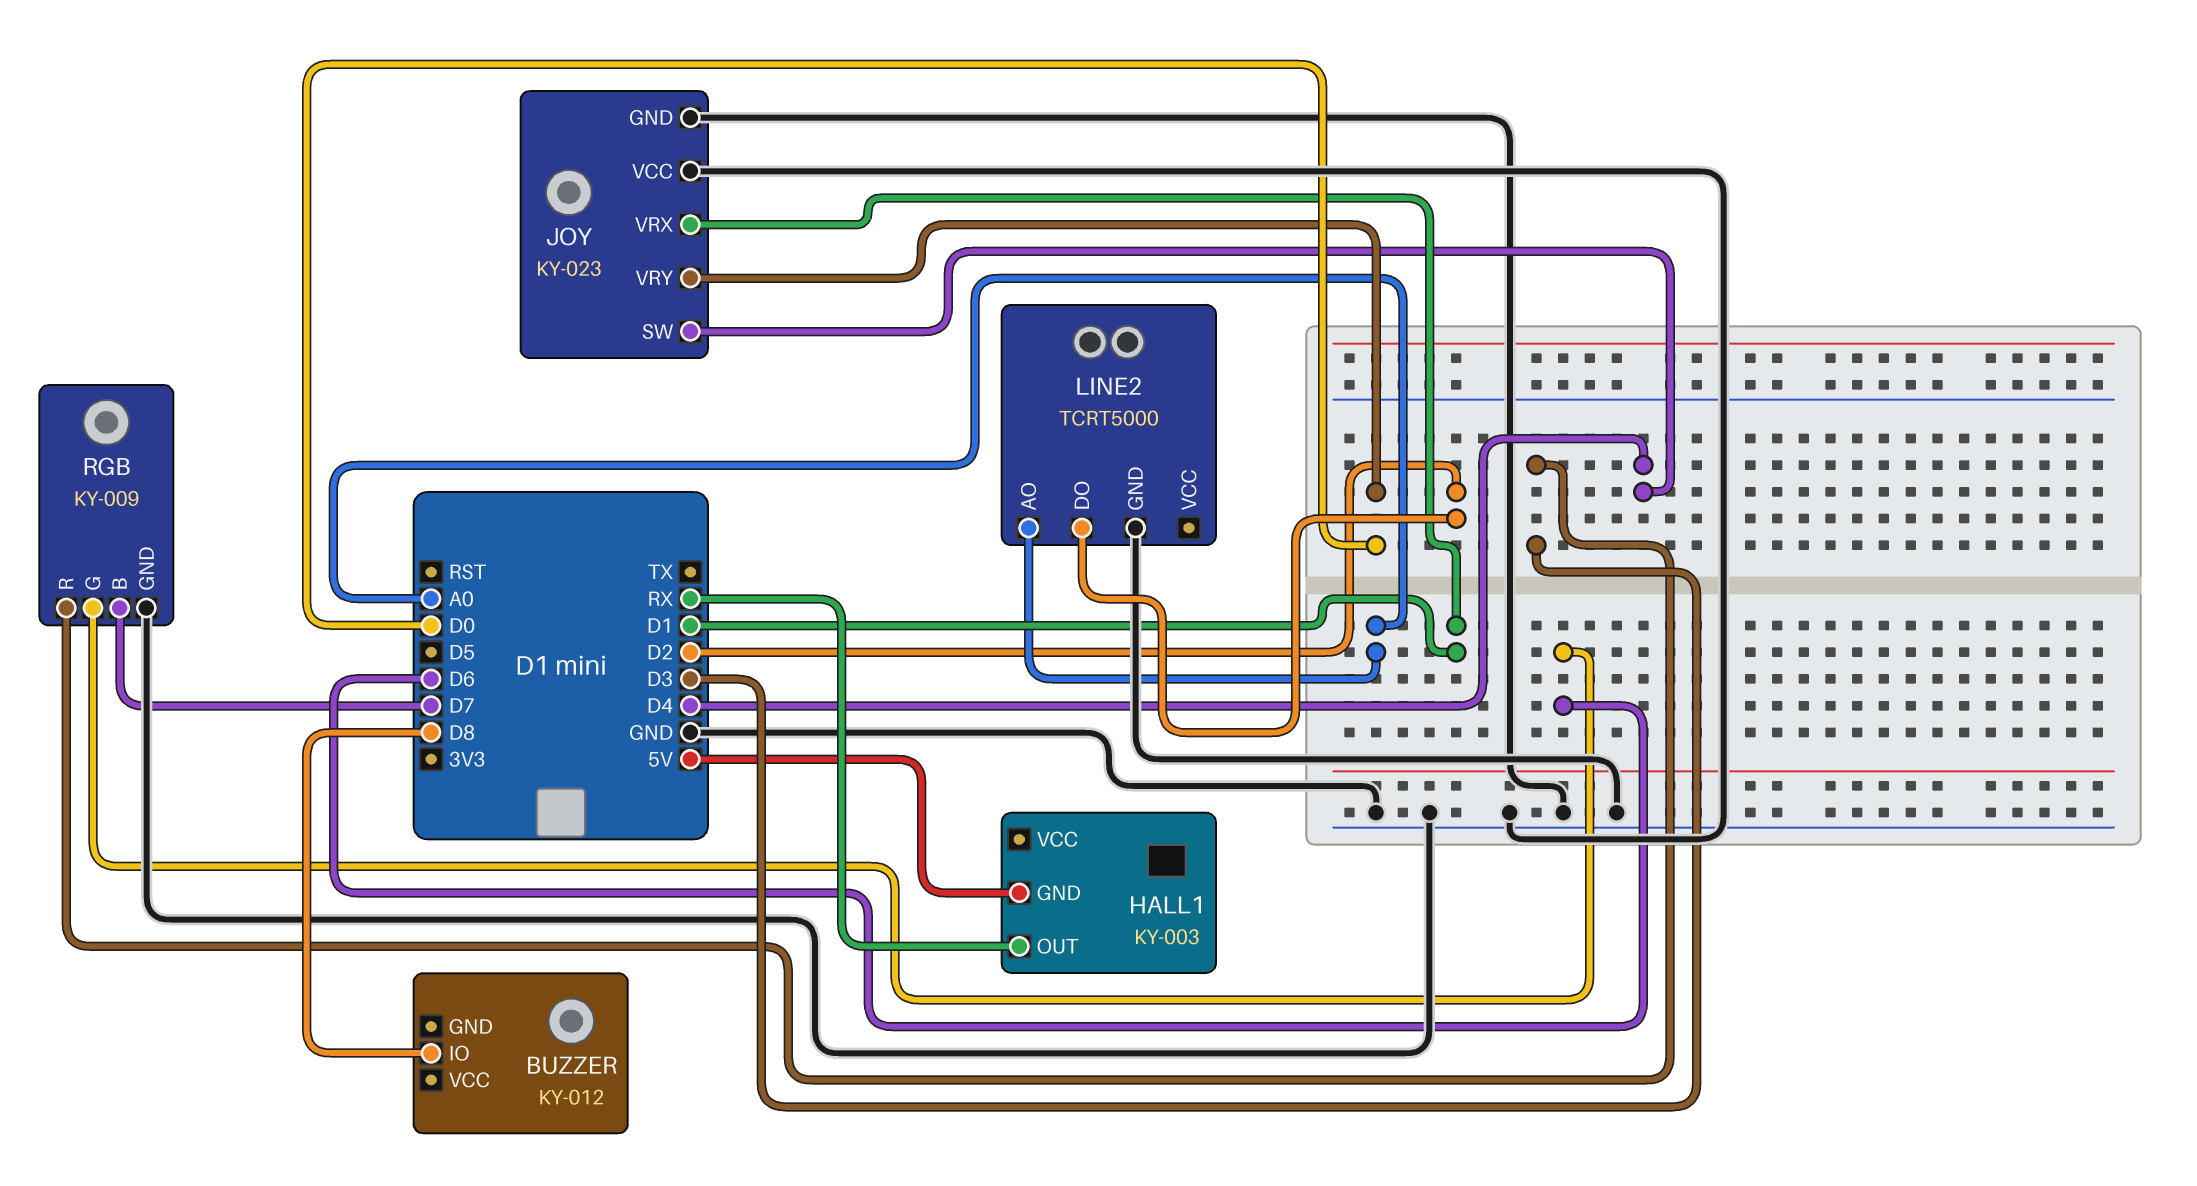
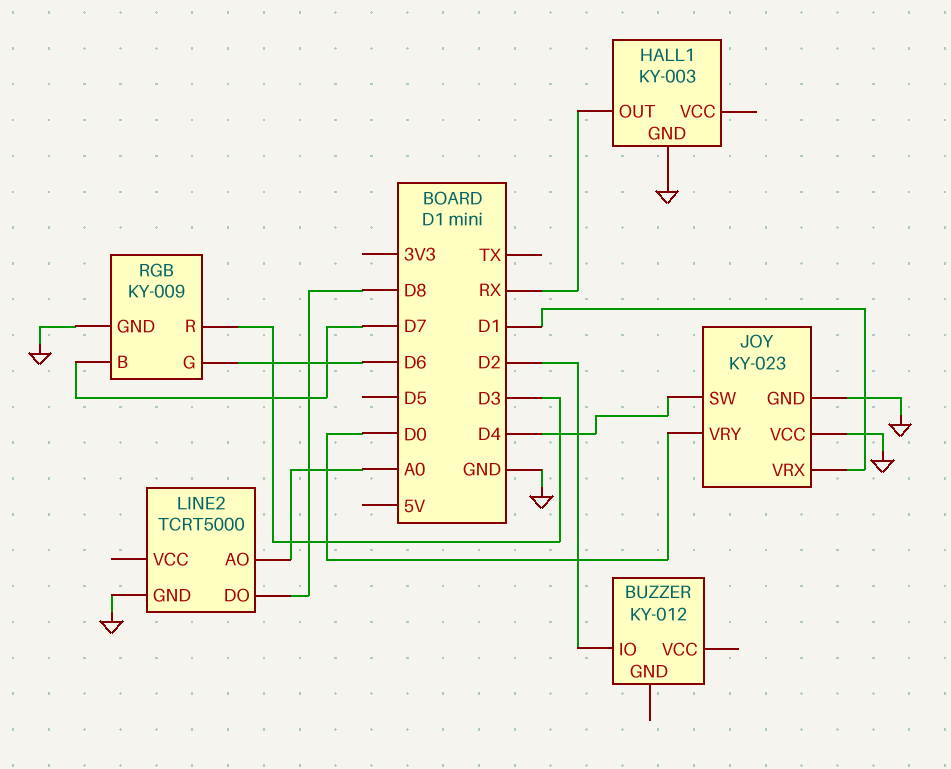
BUZZER pin IO: D8 -> D2
HALL1 pin GND: 5V -> GND
LINE2 pin DO: D2 -> D8

